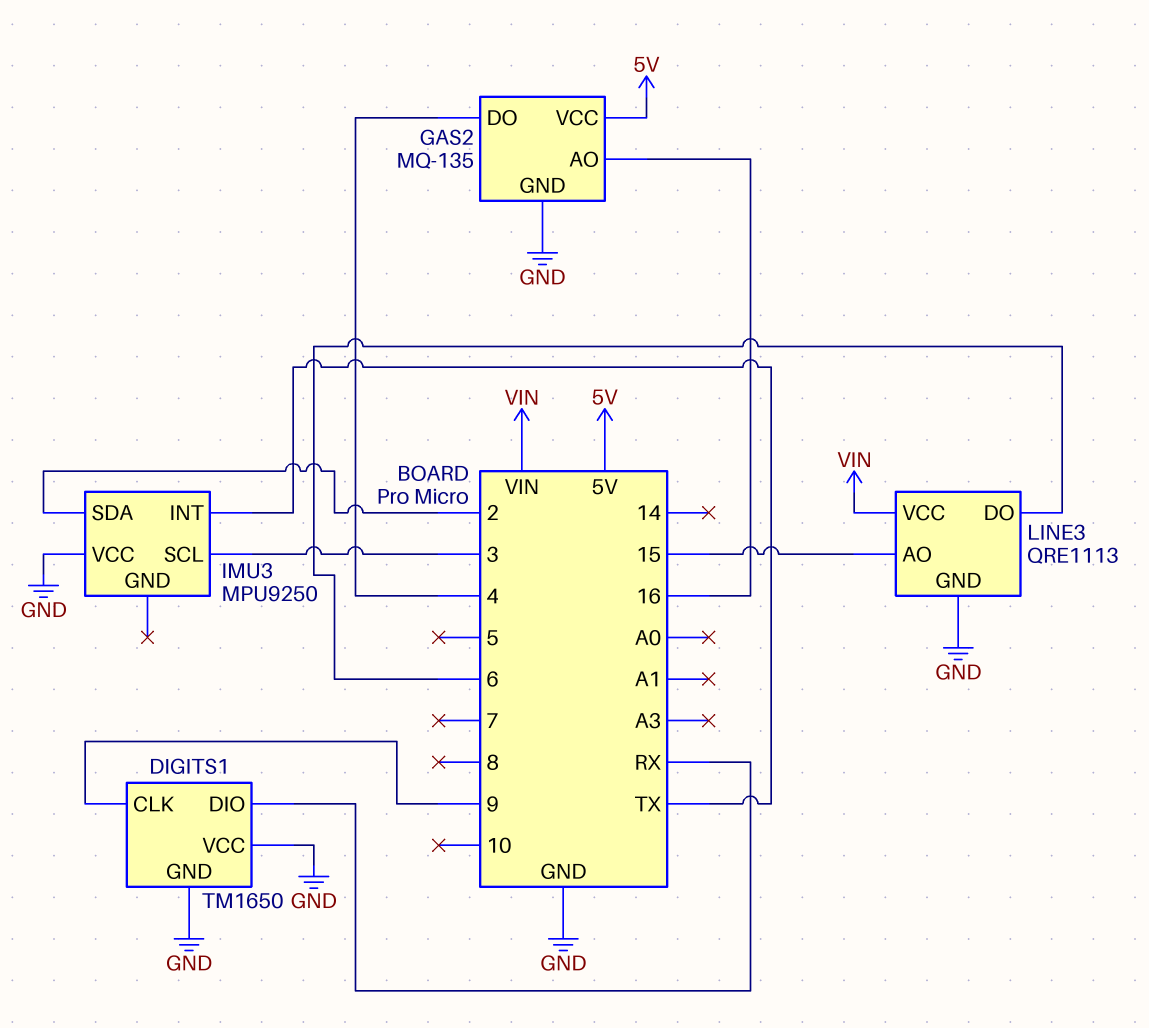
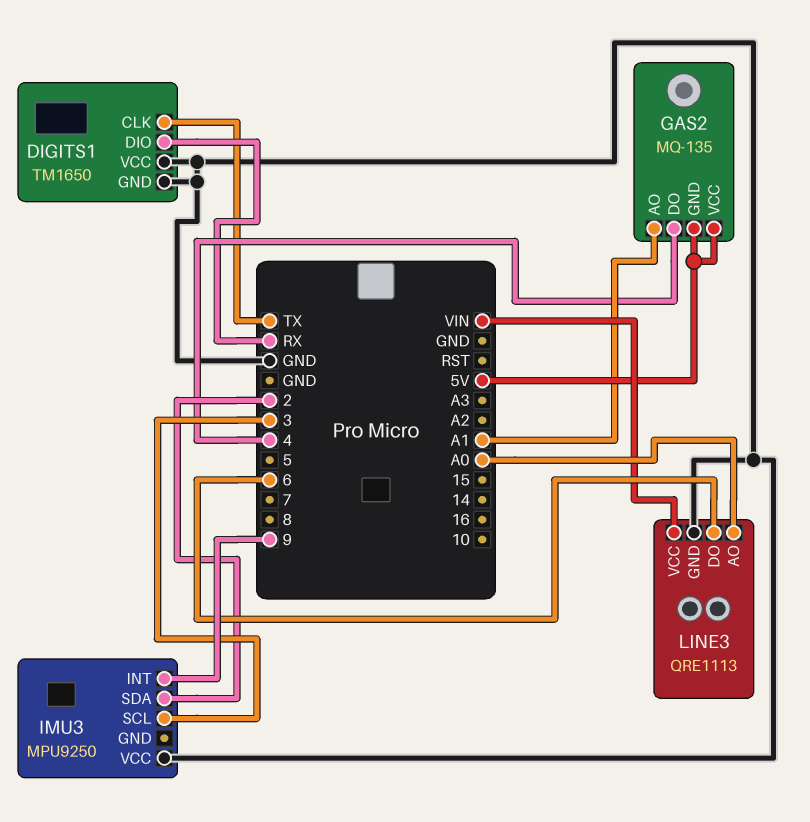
DIGITS1 pin CLK: 9 -> TX
GAS2 pin AO: 16 -> A1
GAS2 pin GND: GND -> 5V
IMU3 pin INT: TX -> 9
LINE3 pin AO: 15 -> A0

